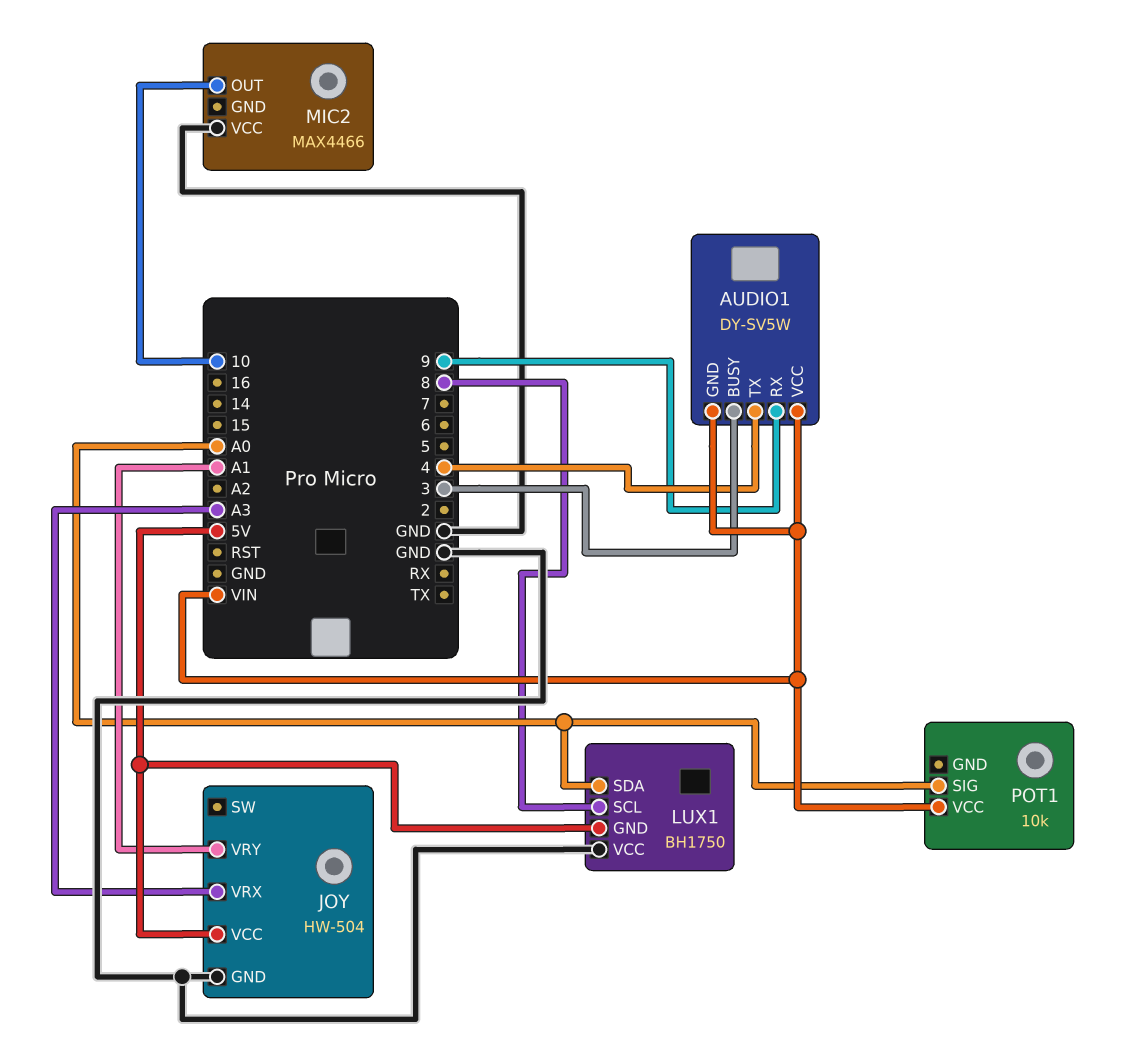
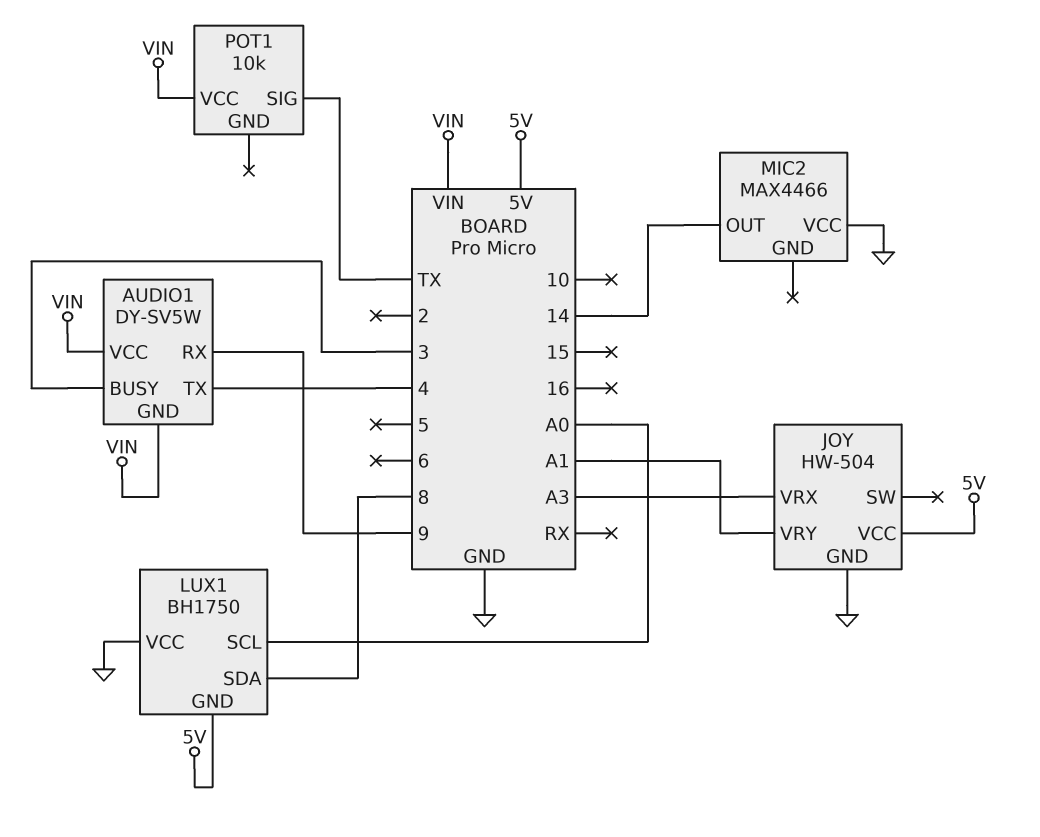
LUX1 pin SCL: 8 -> A0
LUX1 pin SDA: A0 -> 8
MIC2 pin OUT: 10 -> 14
POT1 pin SIG: A0 -> TX

